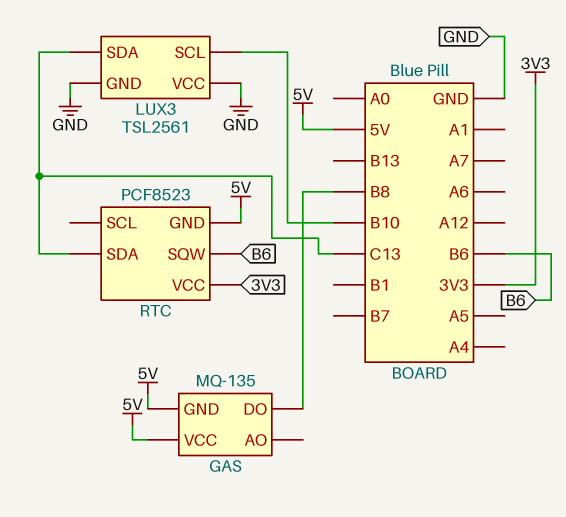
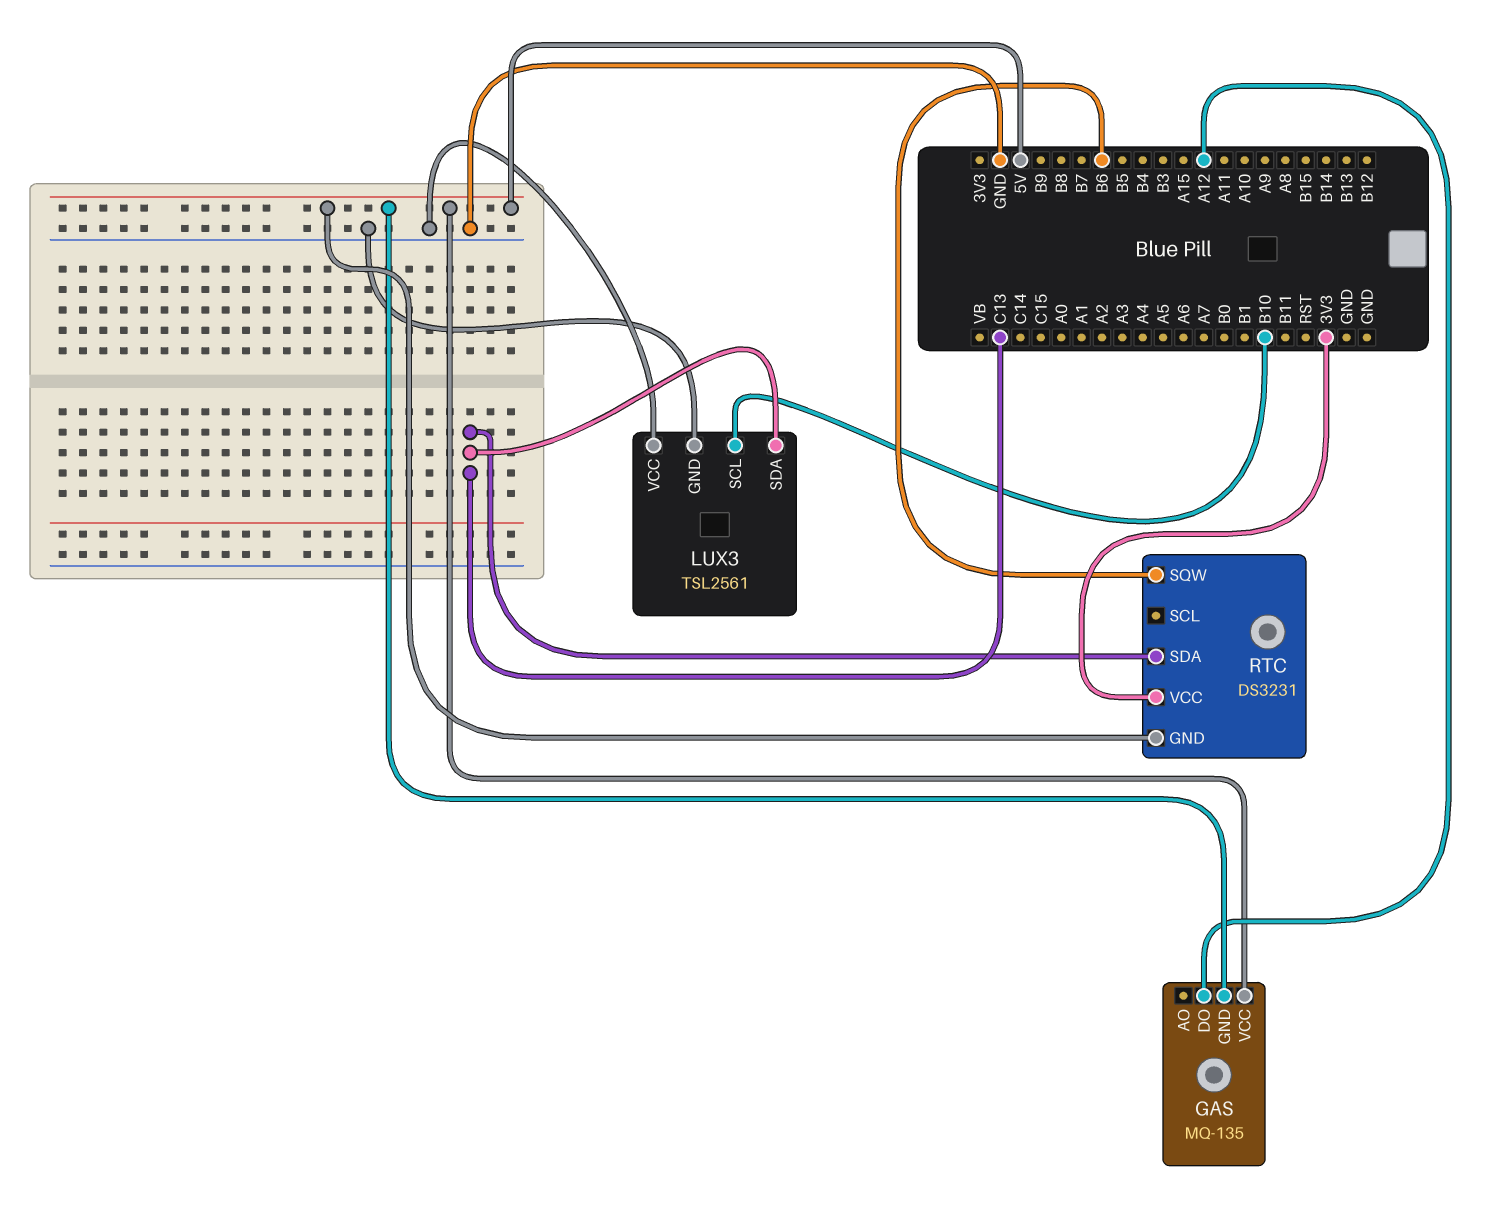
GAS pin DO: B8 -> A12
RTC: PCF8523 -> DS3231

